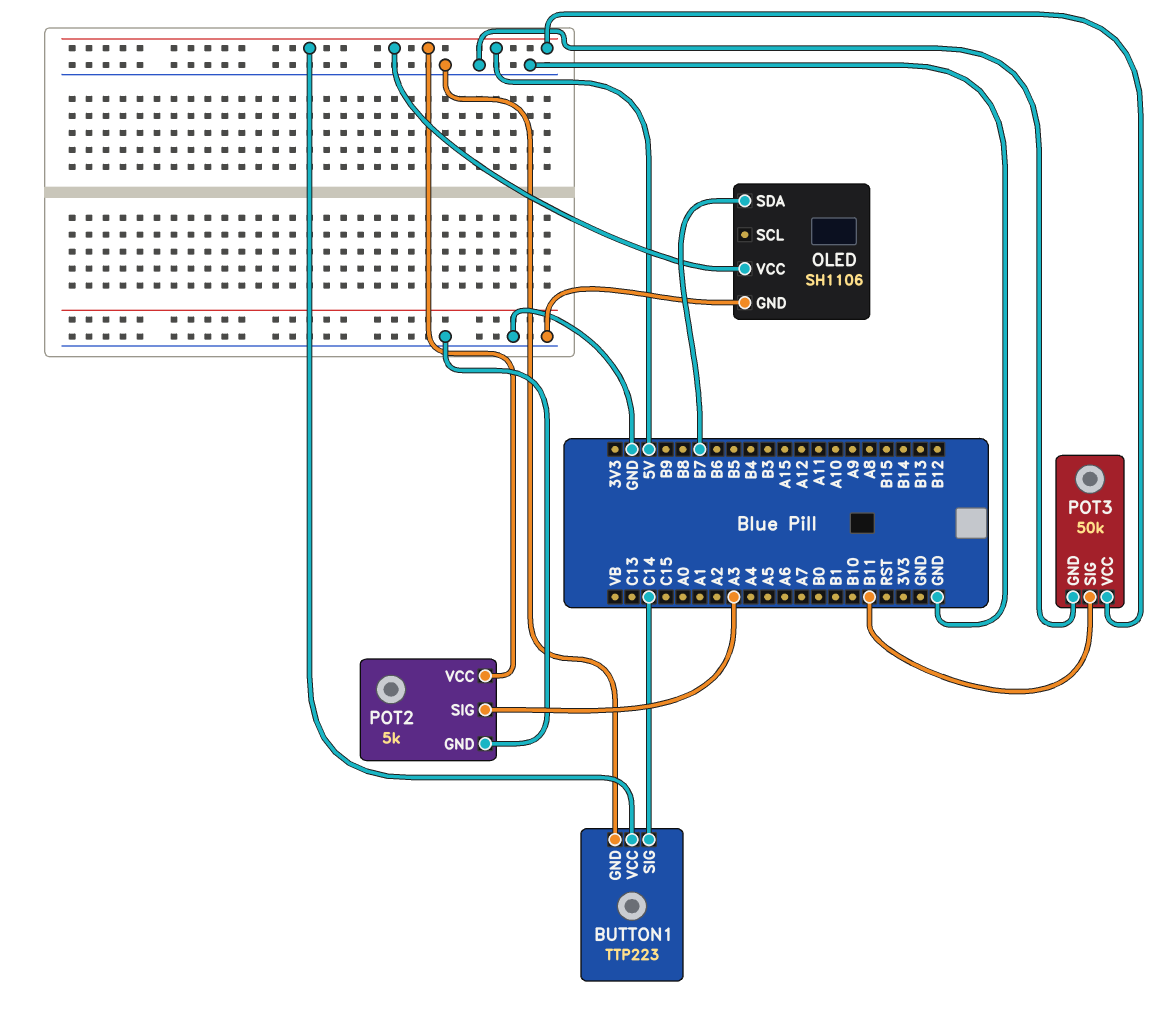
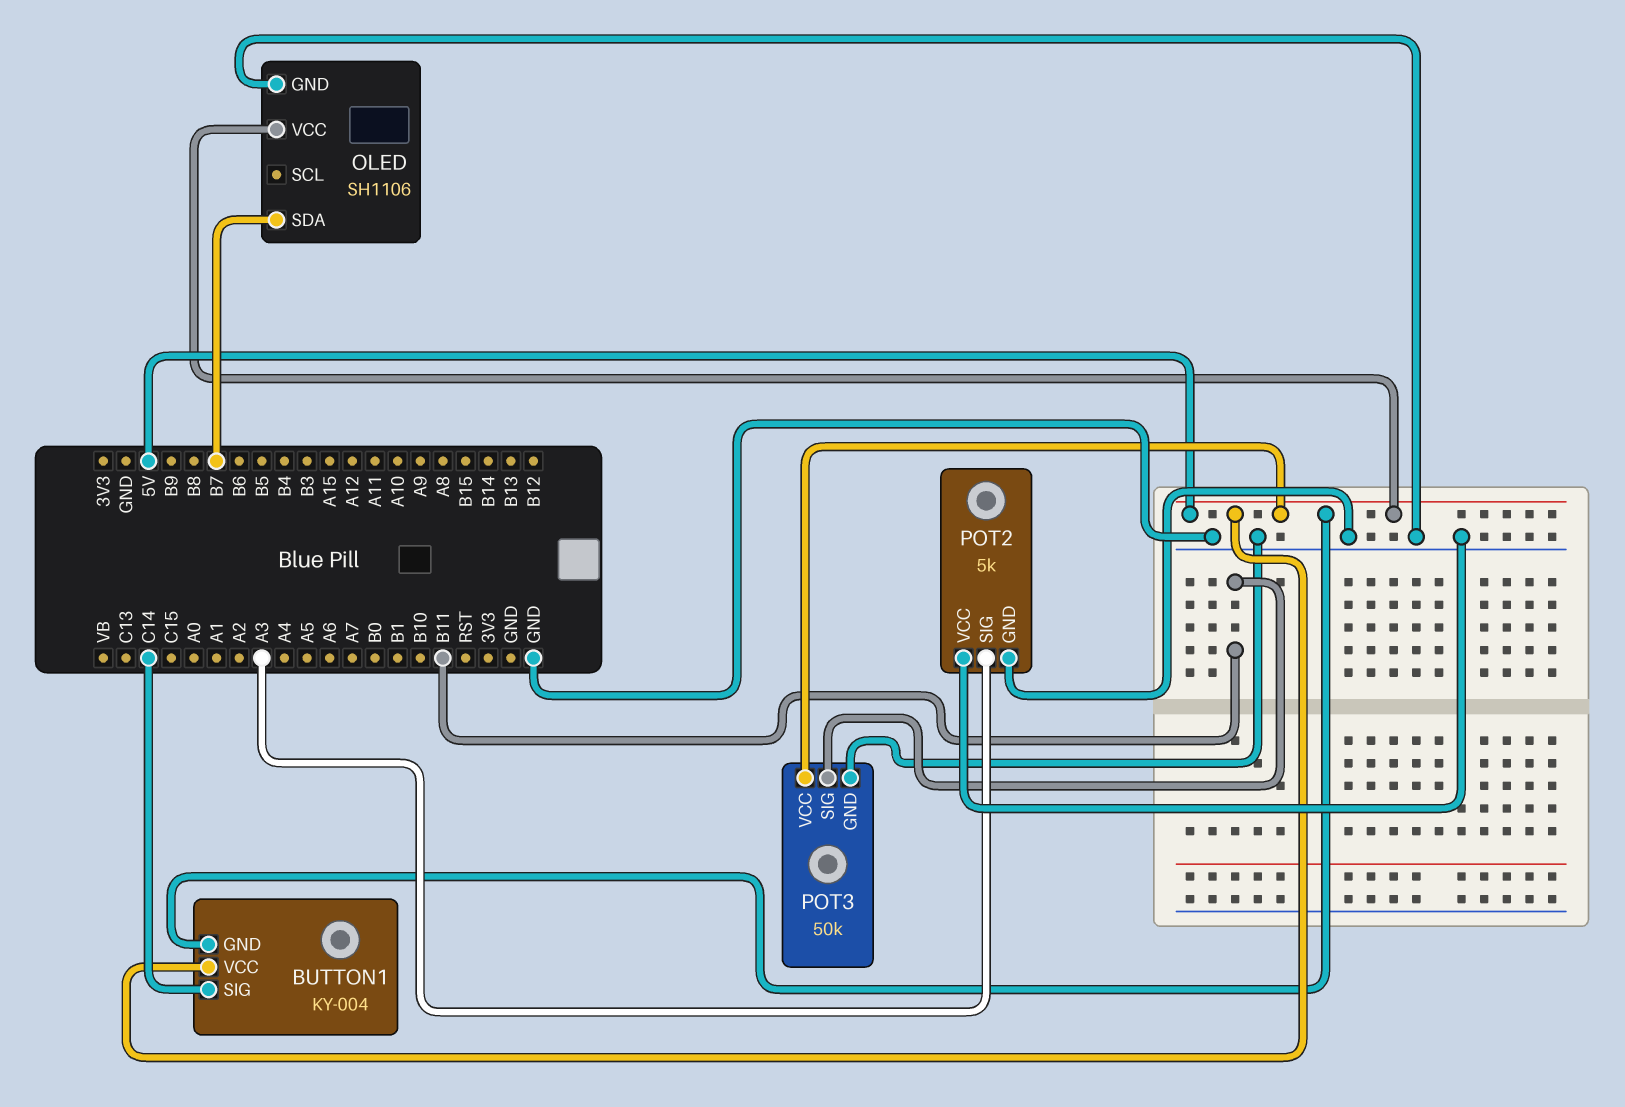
BUTTON1: TTP223 -> KY-004
BUTTON1 pin GND: GND -> 5V
POT2 pin VCC: 5V -> GND

